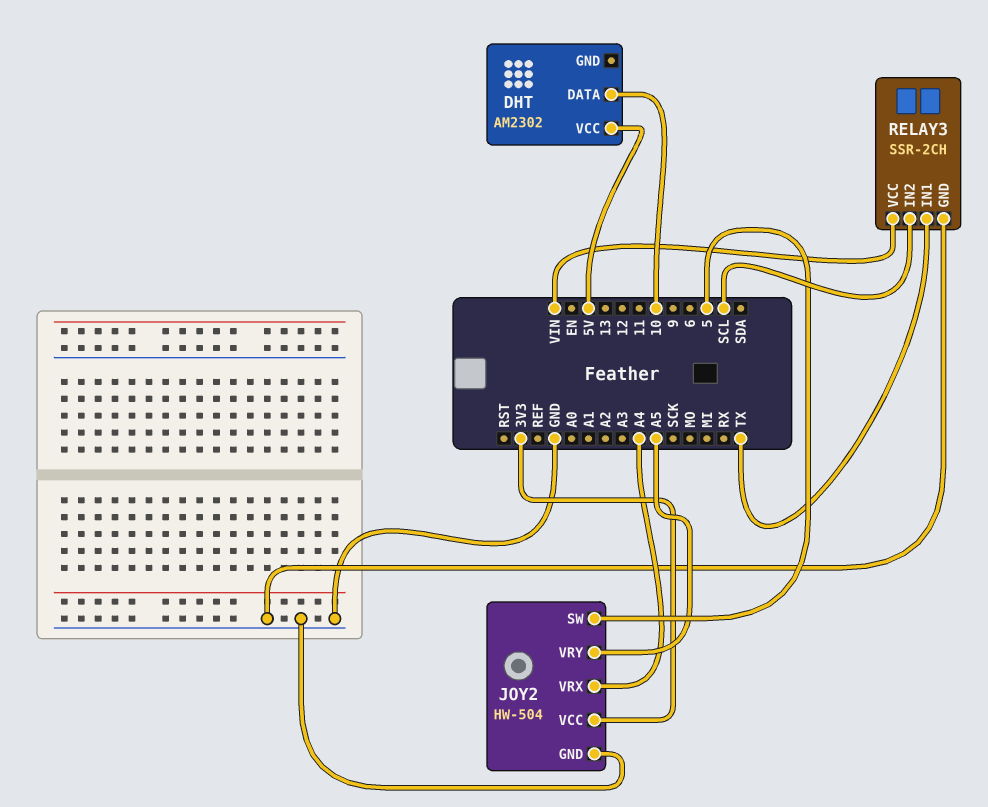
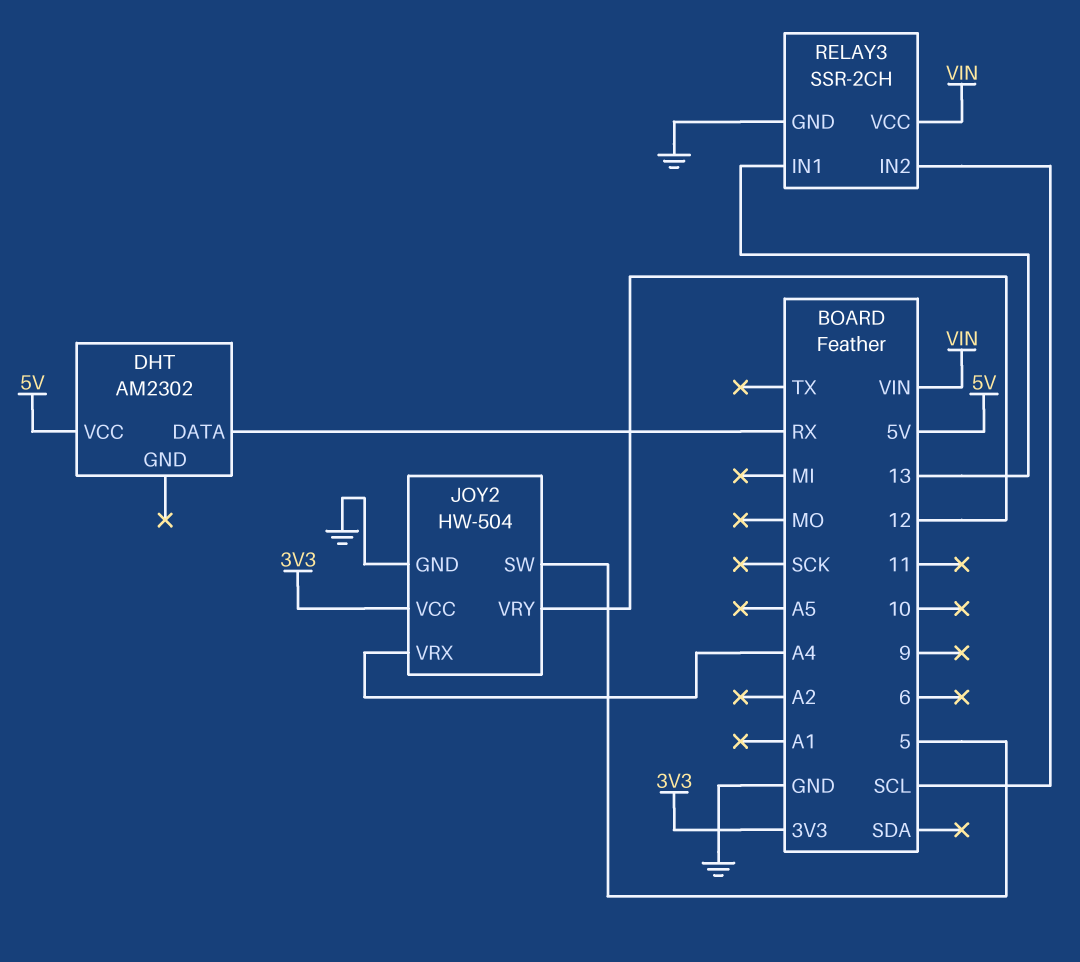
DHT pin DATA: 10 -> RX
JOY2 pin VRY: A5 -> 12
RELAY3 pin IN1: TX -> 13

